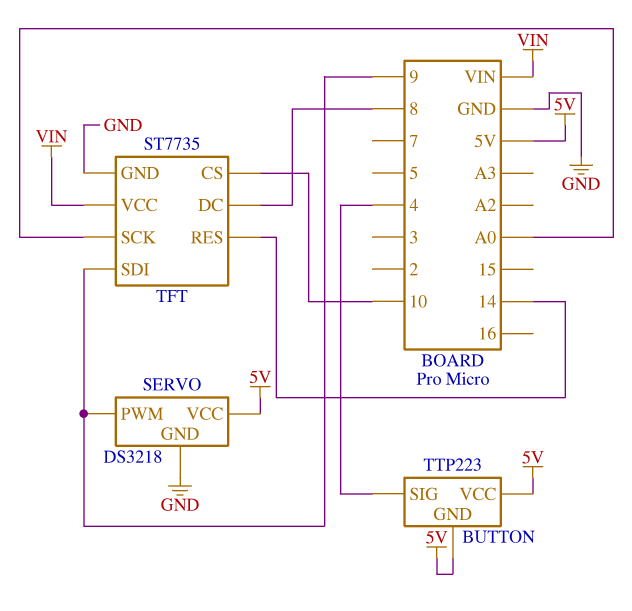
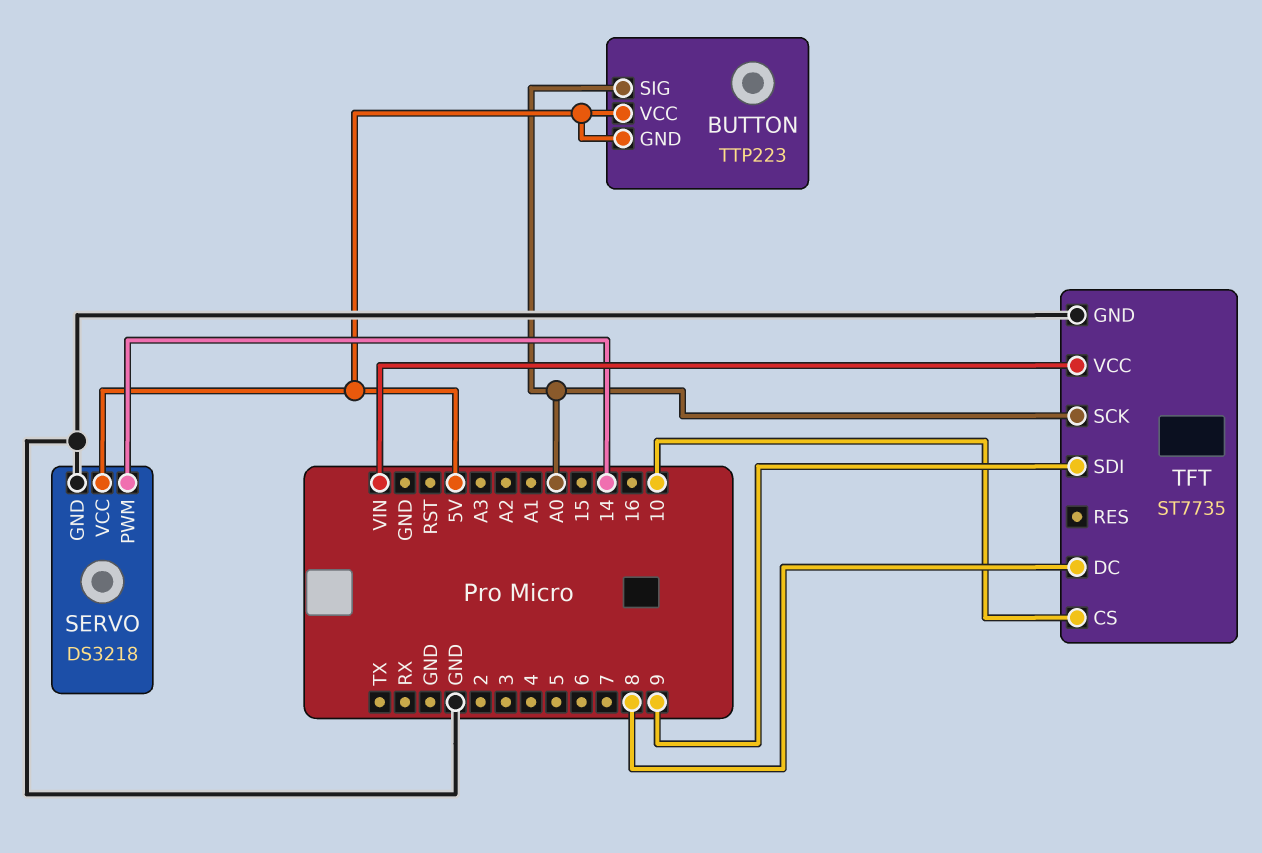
BUTTON pin SIG: 4 -> A0
SERVO pin PWM: 9 -> 14
TFT pin RES: 14 -> none

